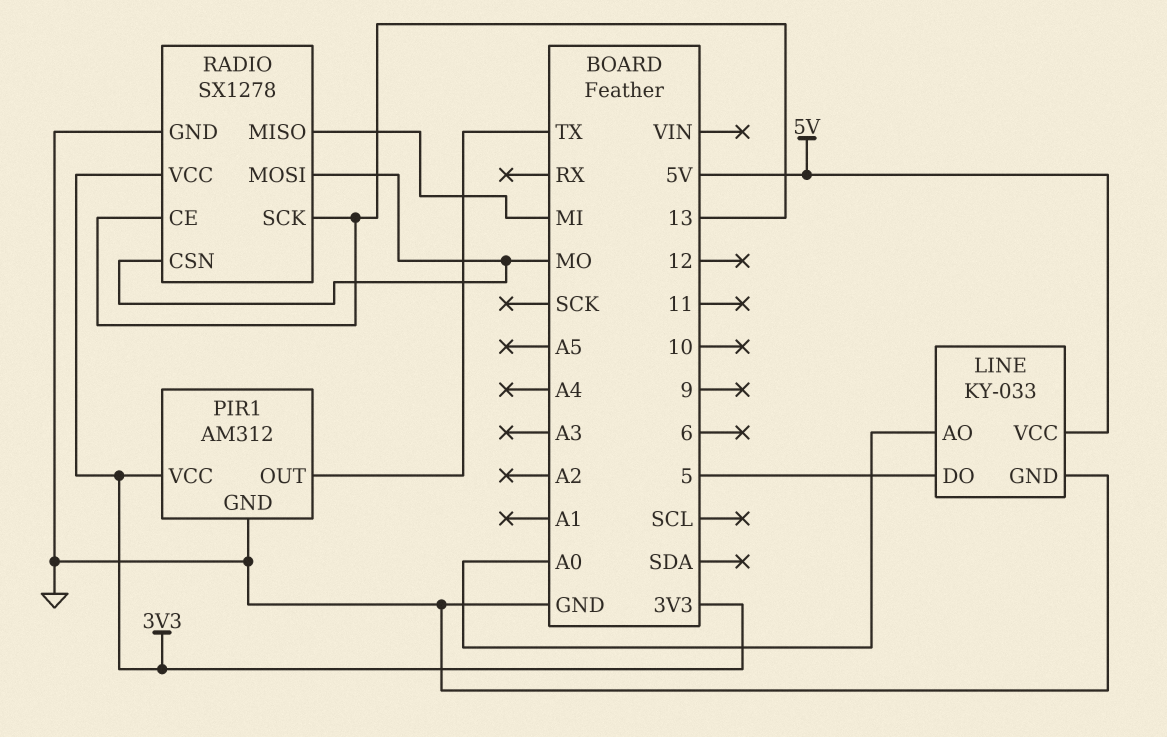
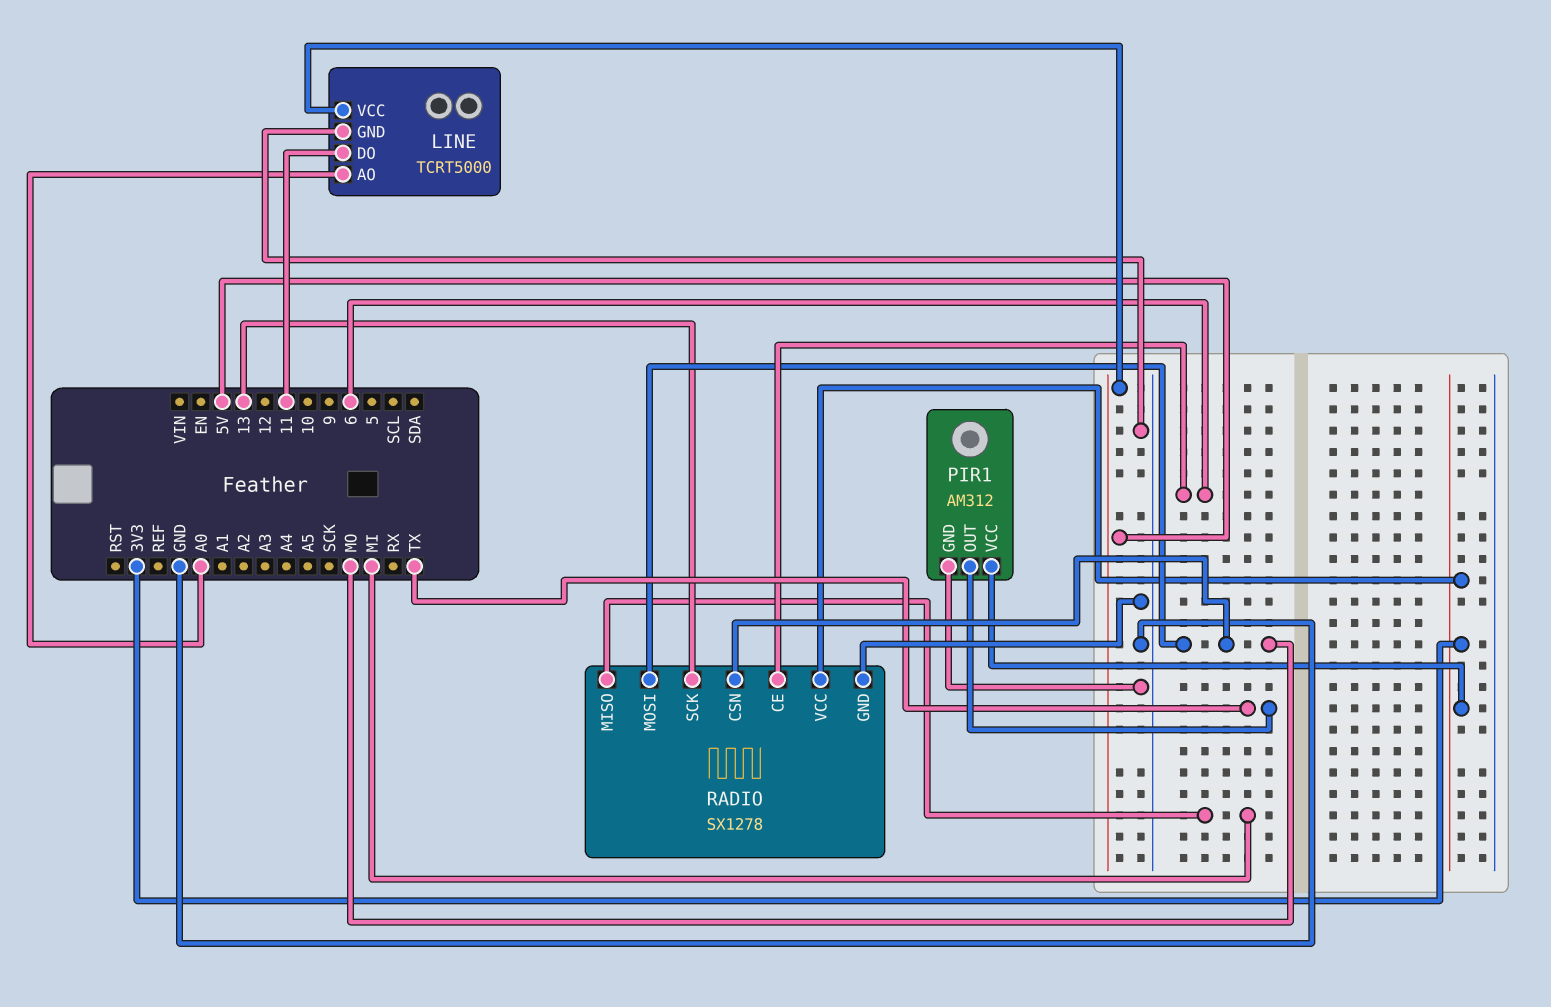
LINE: KY-033 -> TCRT5000
LINE pin DO: 5 -> 11
RADIO pin CE: 13 -> 6

